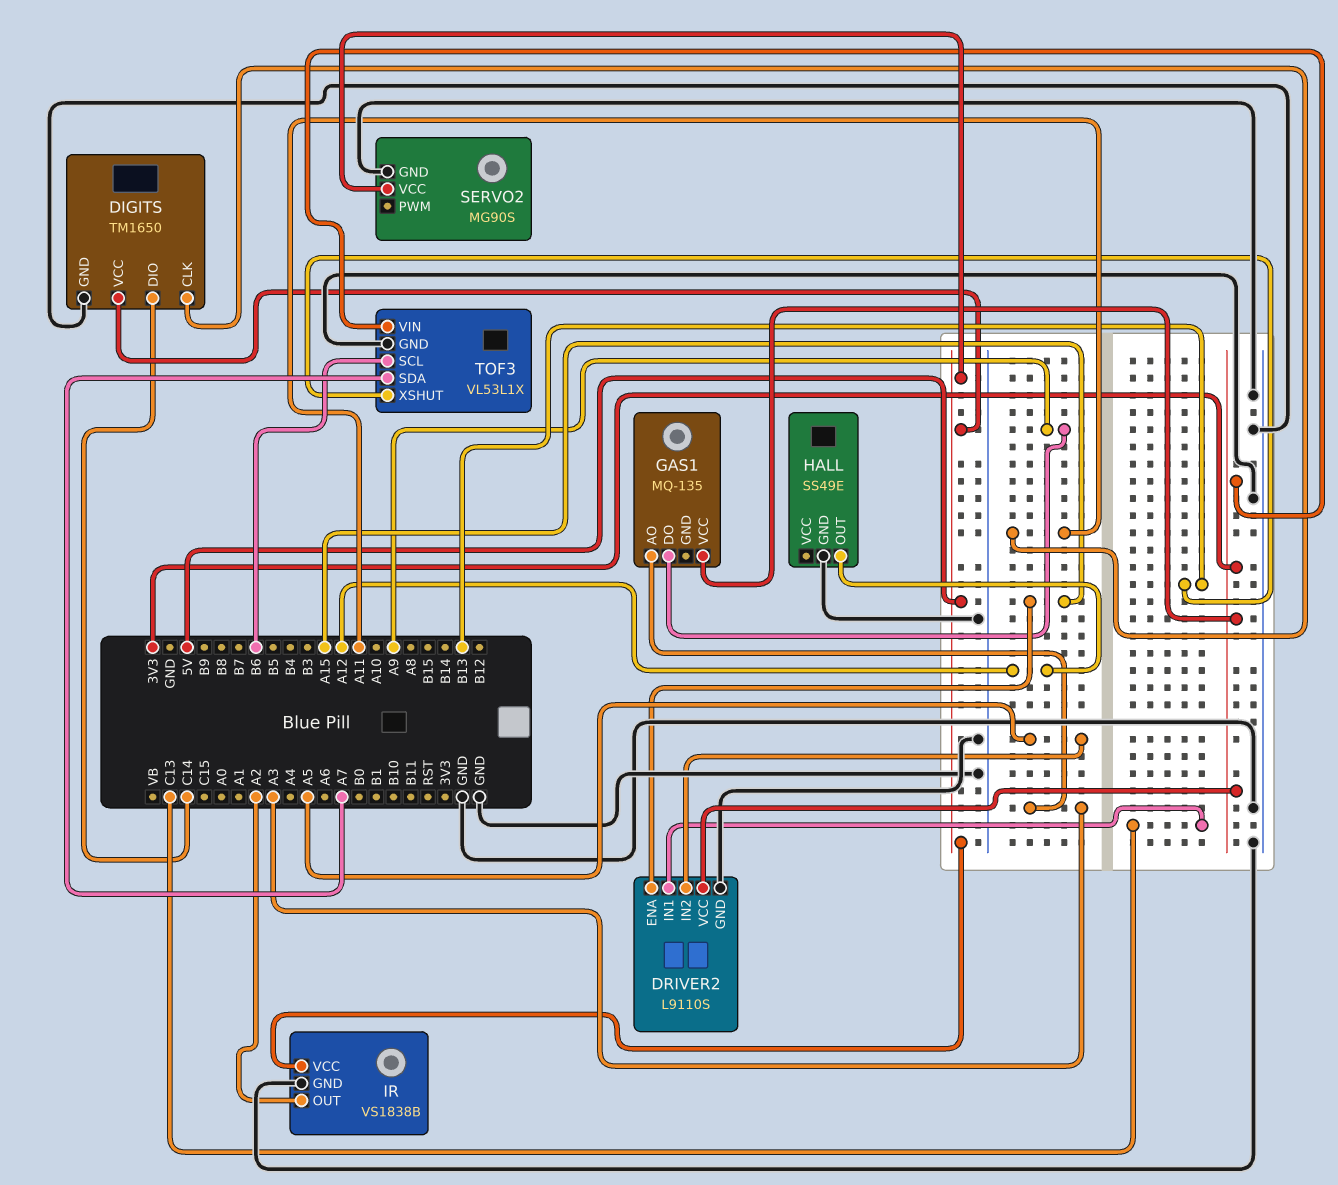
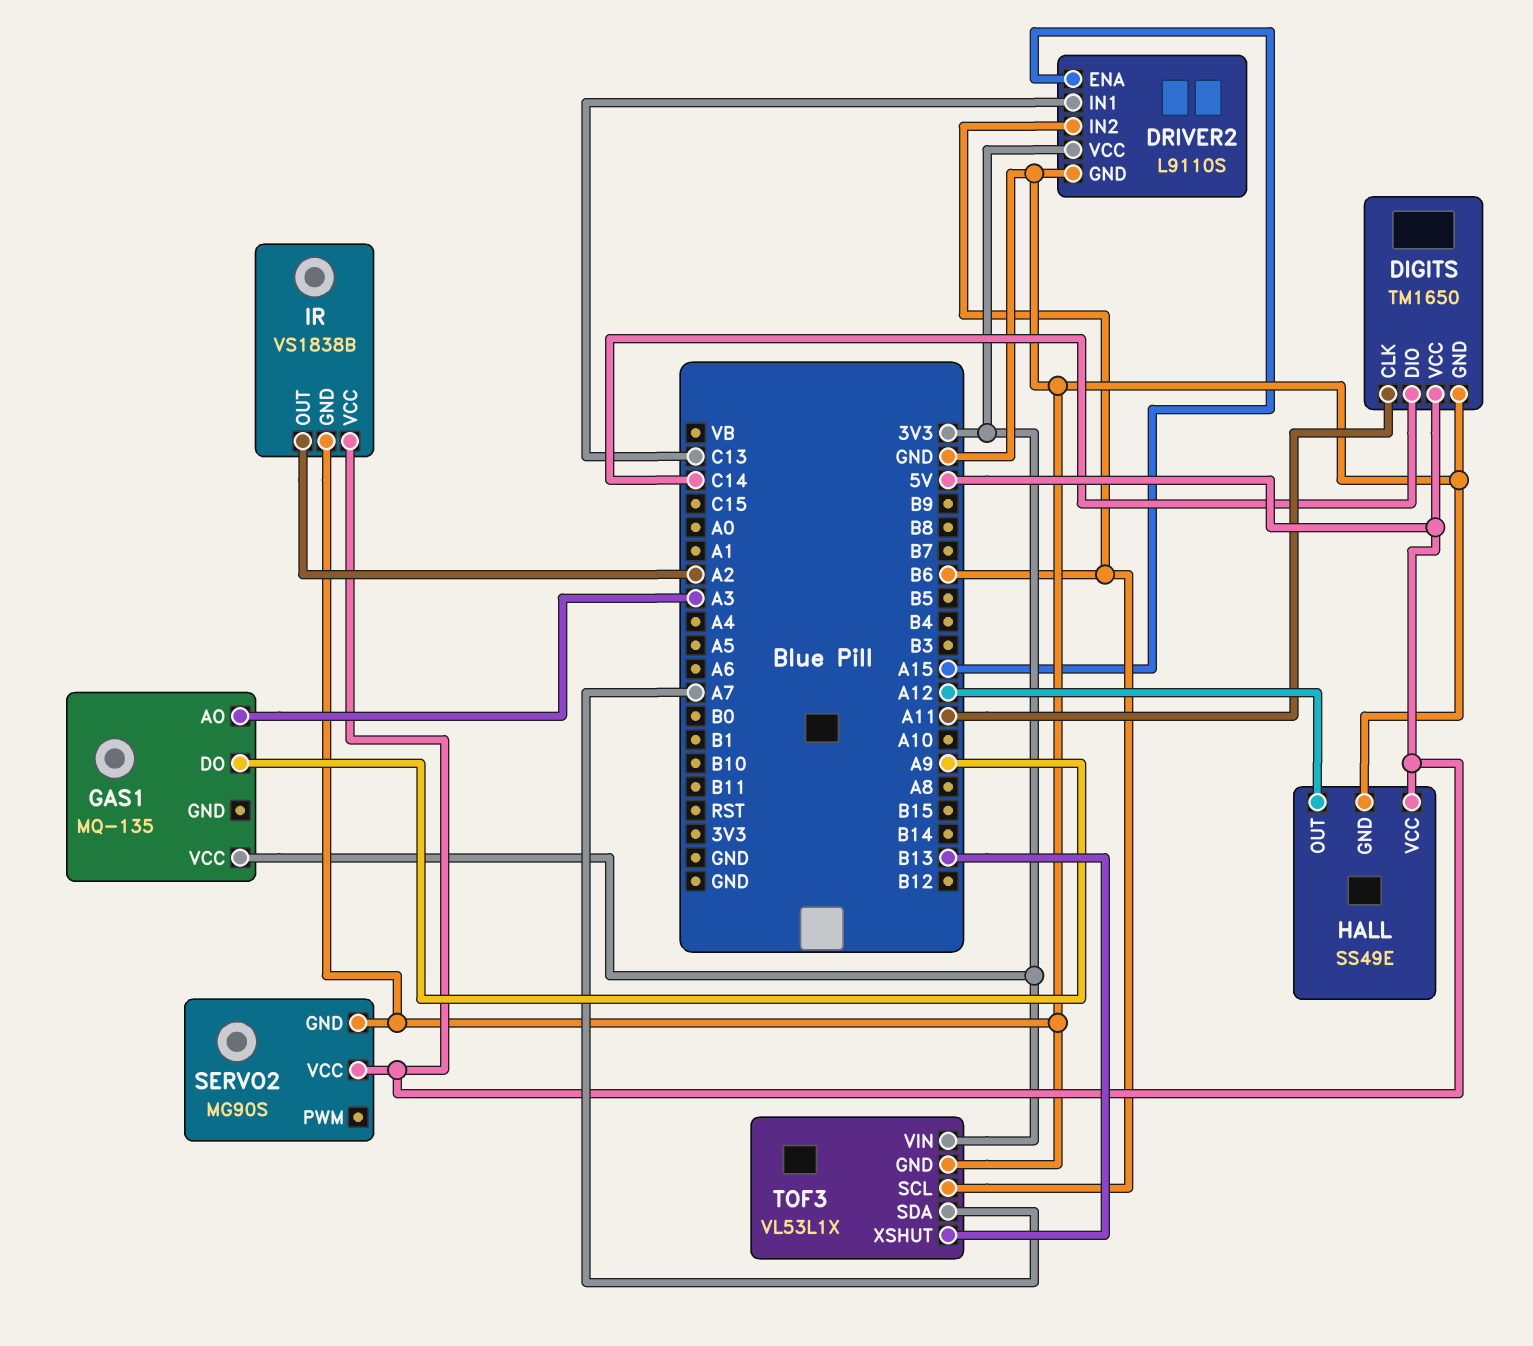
DRIVER2 pin IN2: A5 -> B6
HALL pin VCC: none -> 5V

